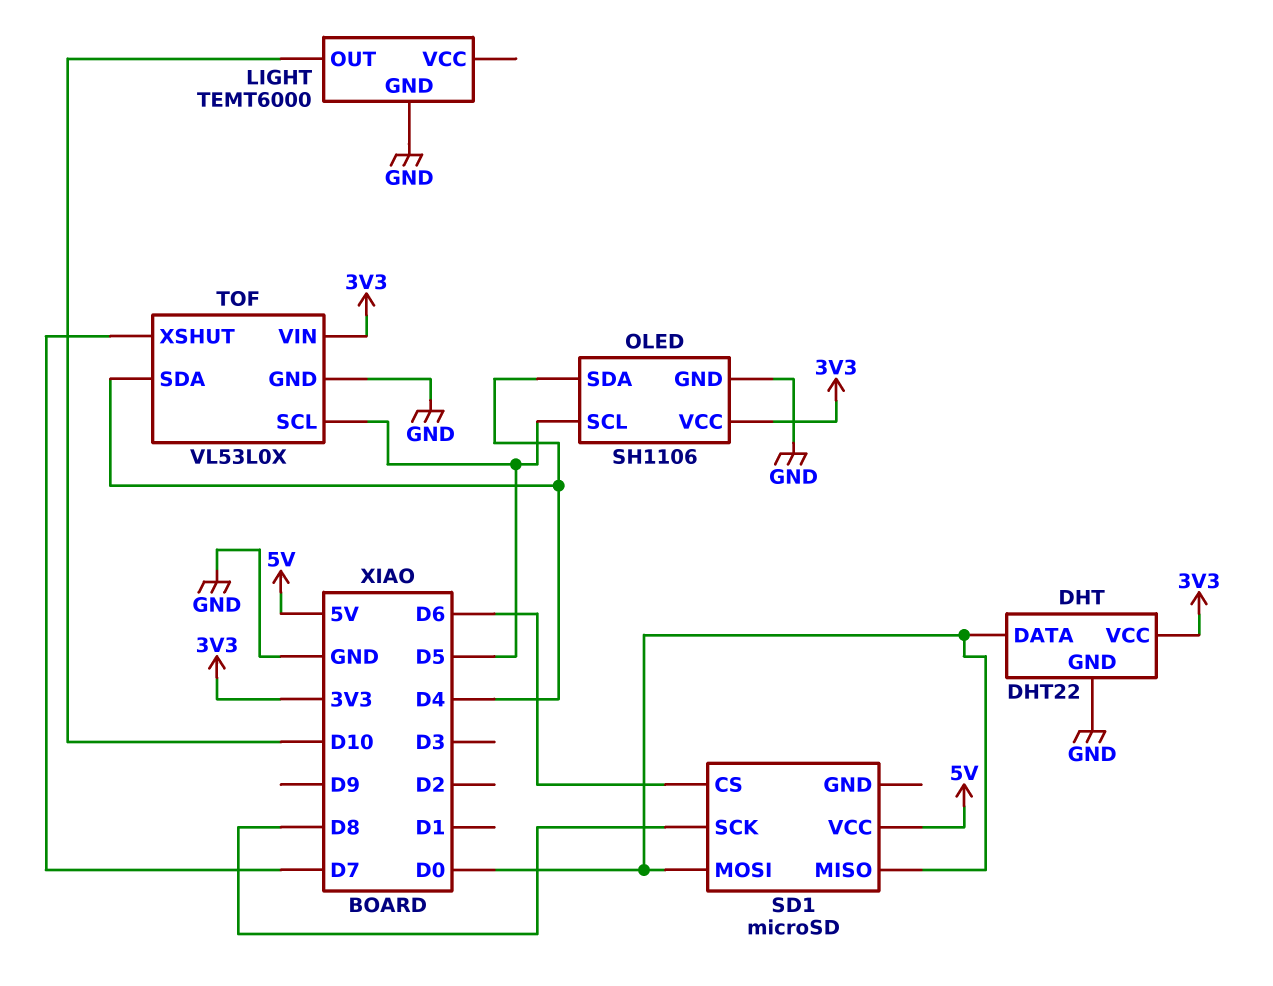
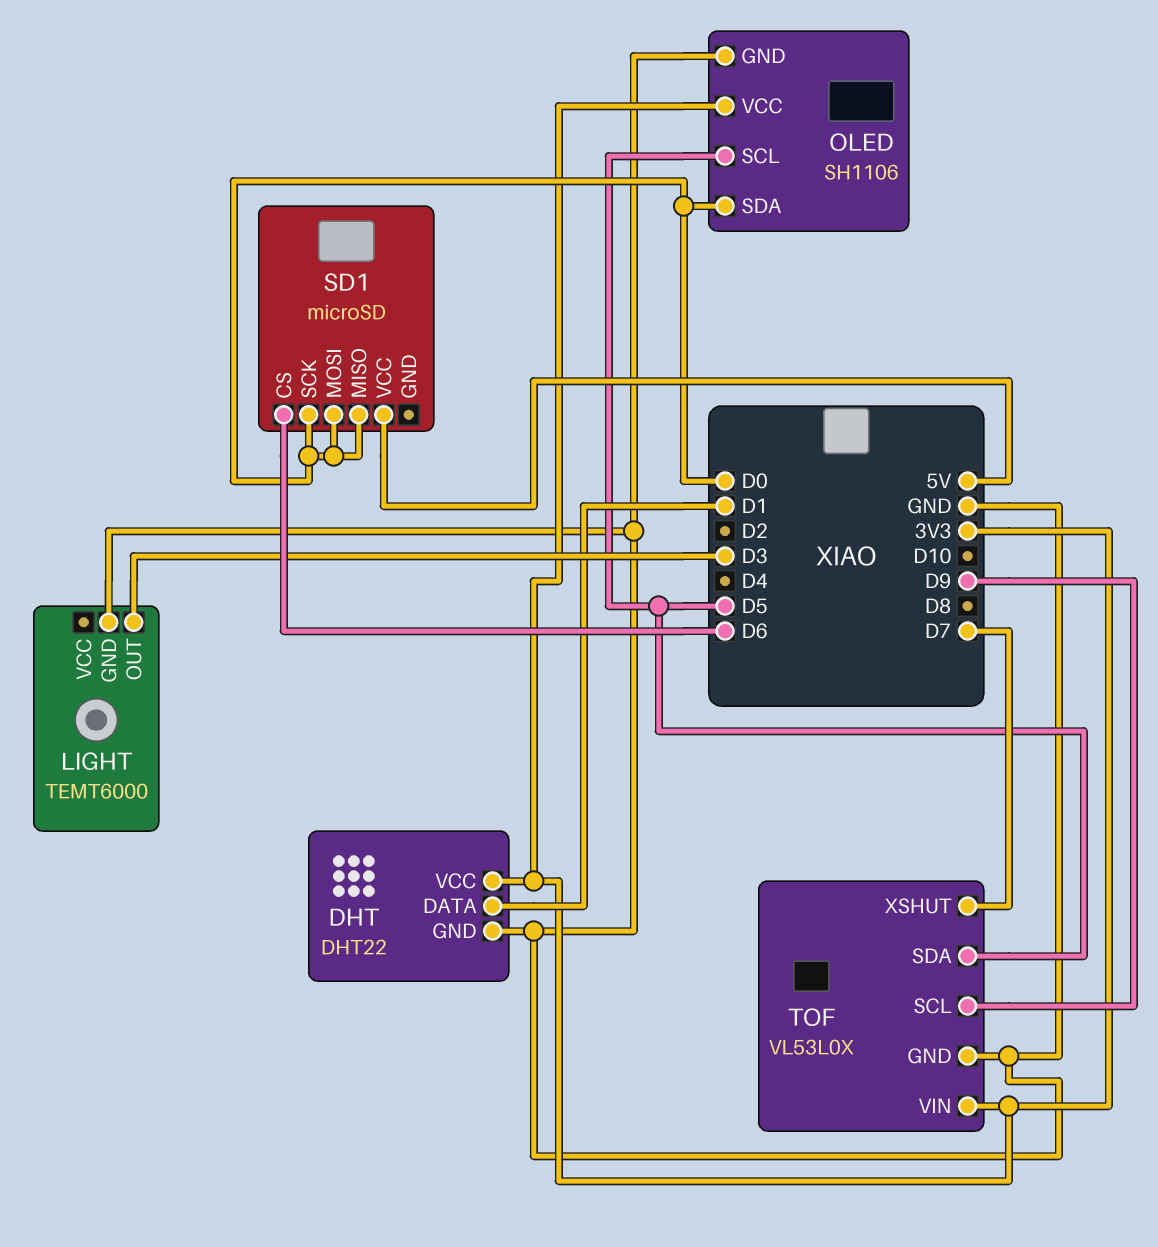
DHT pin DATA: D0 -> D1
LIGHT pin OUT: D10 -> D3
OLED pin SDA: D4 -> D0
SD1 pin SCK: D8 -> D0
TOF pin SCL: D5 -> D9
TOF pin SDA: D4 -> D5

